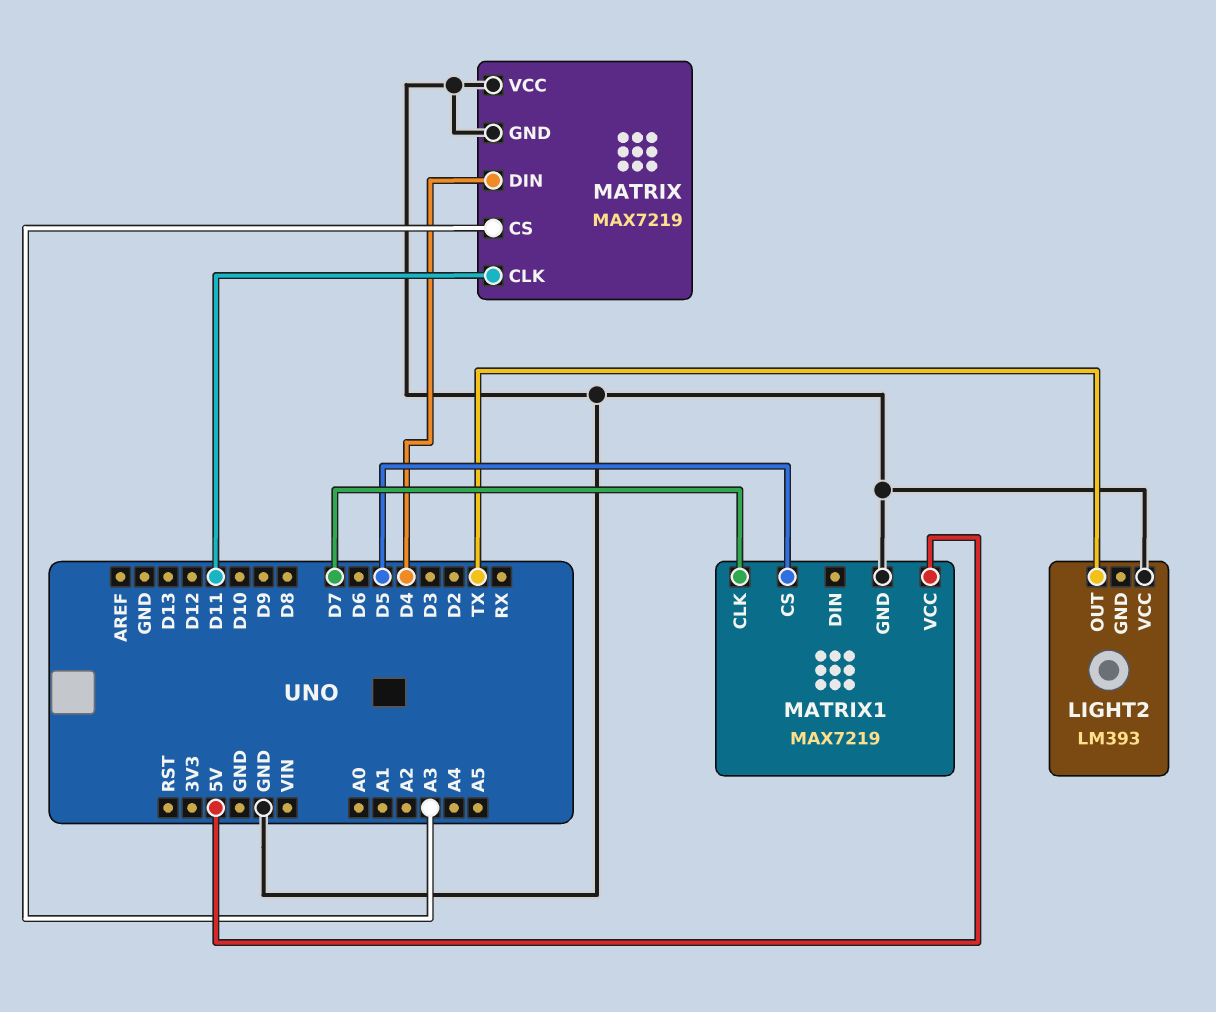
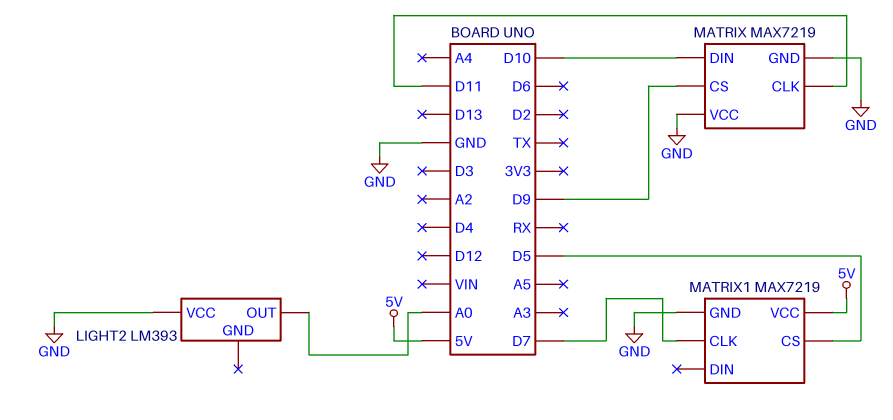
LIGHT2 pin OUT: TX -> A0
MATRIX pin CS: A3 -> D9
MATRIX pin DIN: D4 -> D10

